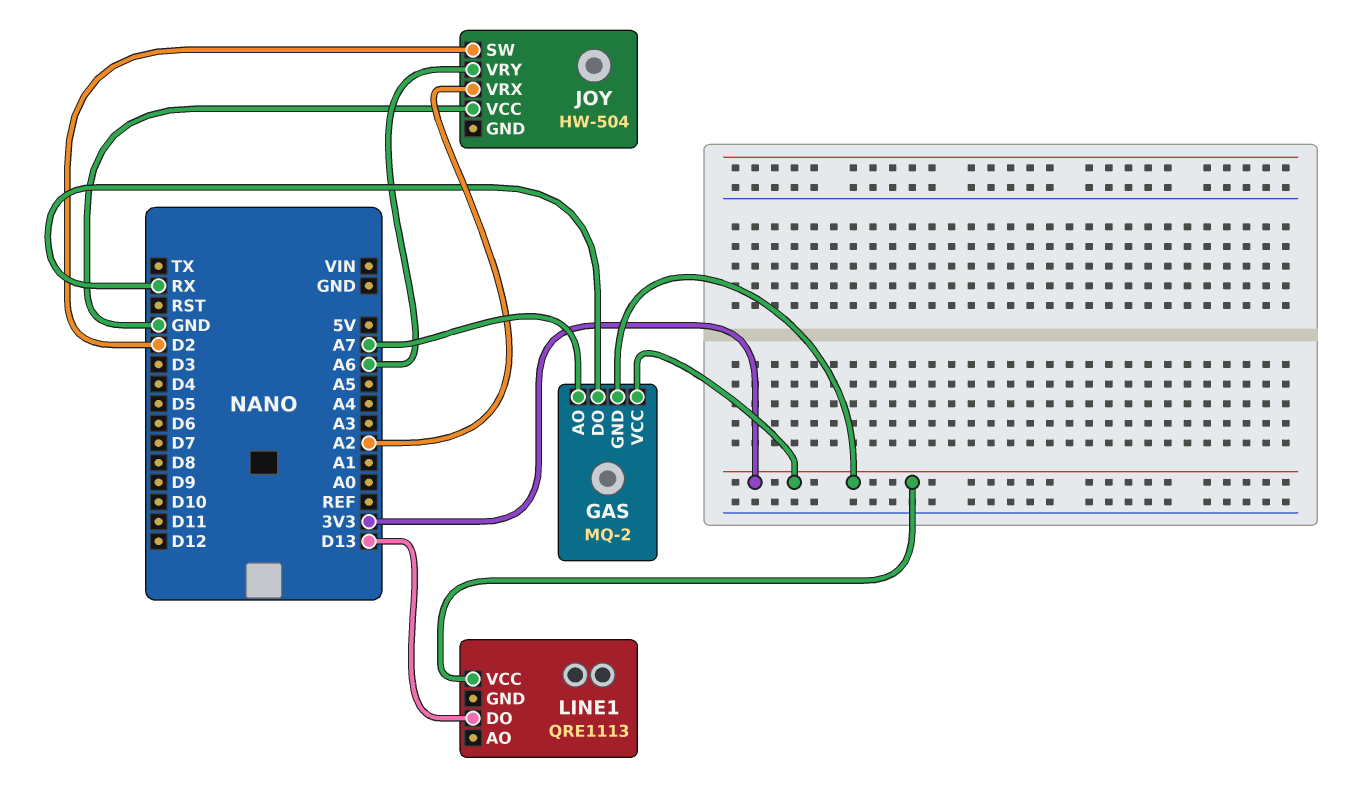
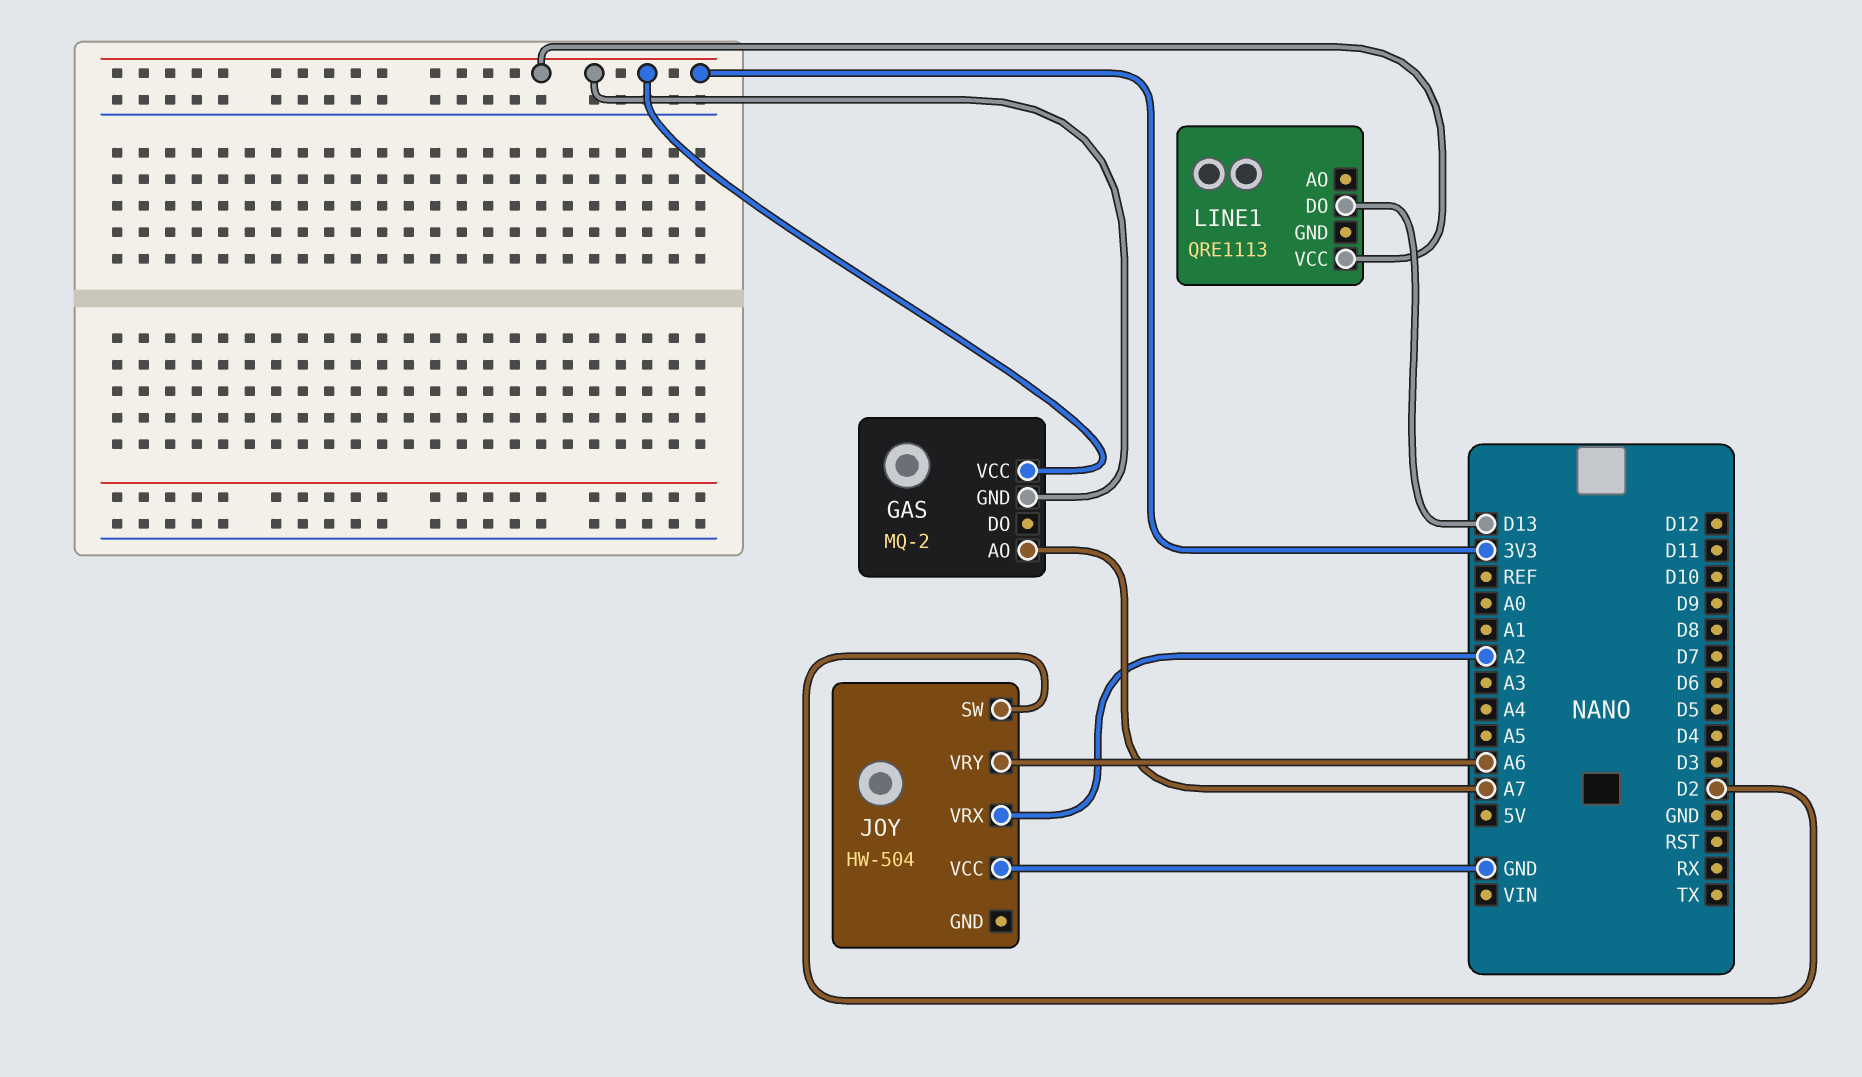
GAS pin DO: RX -> none

